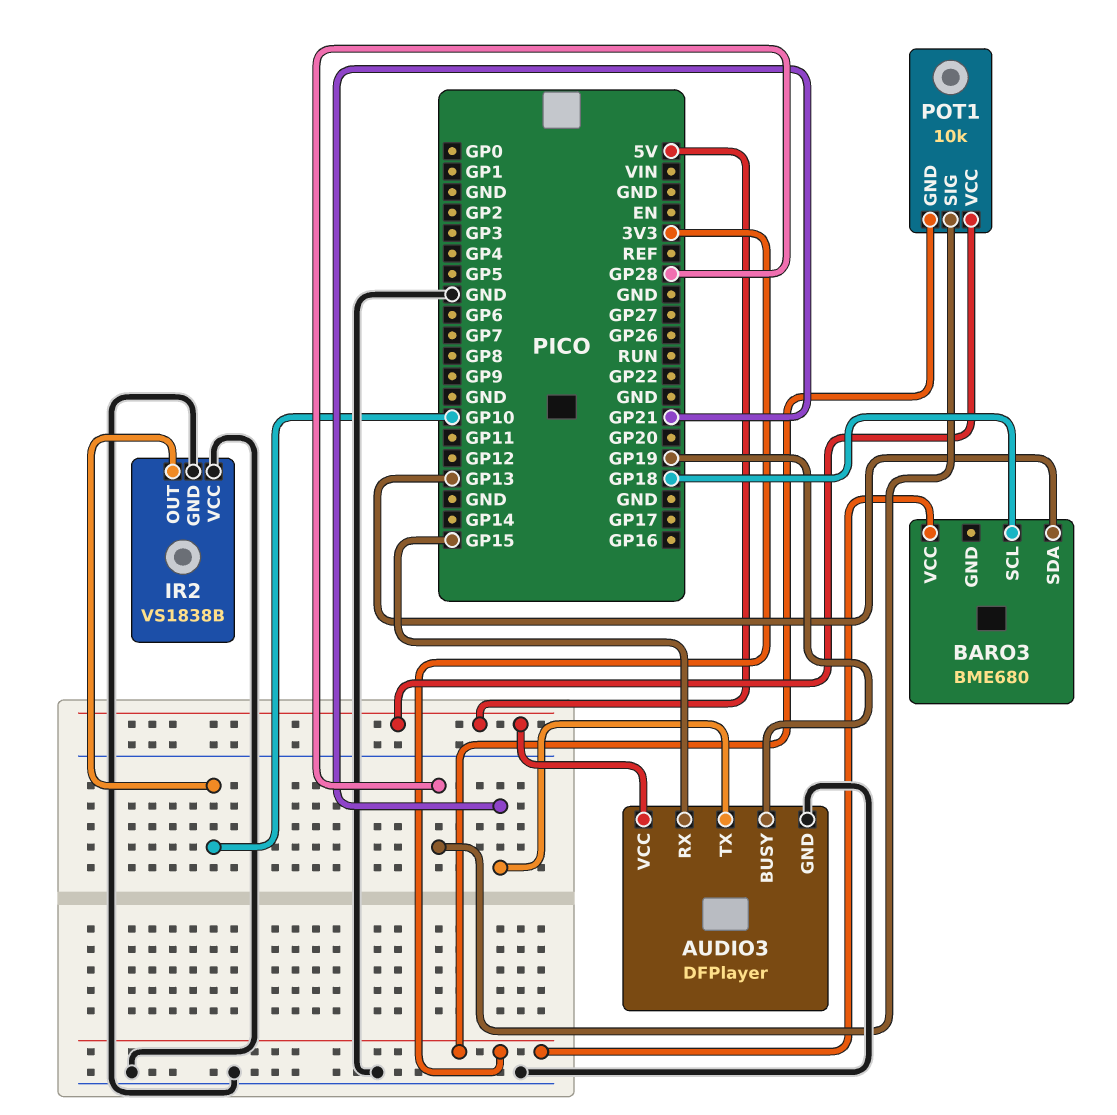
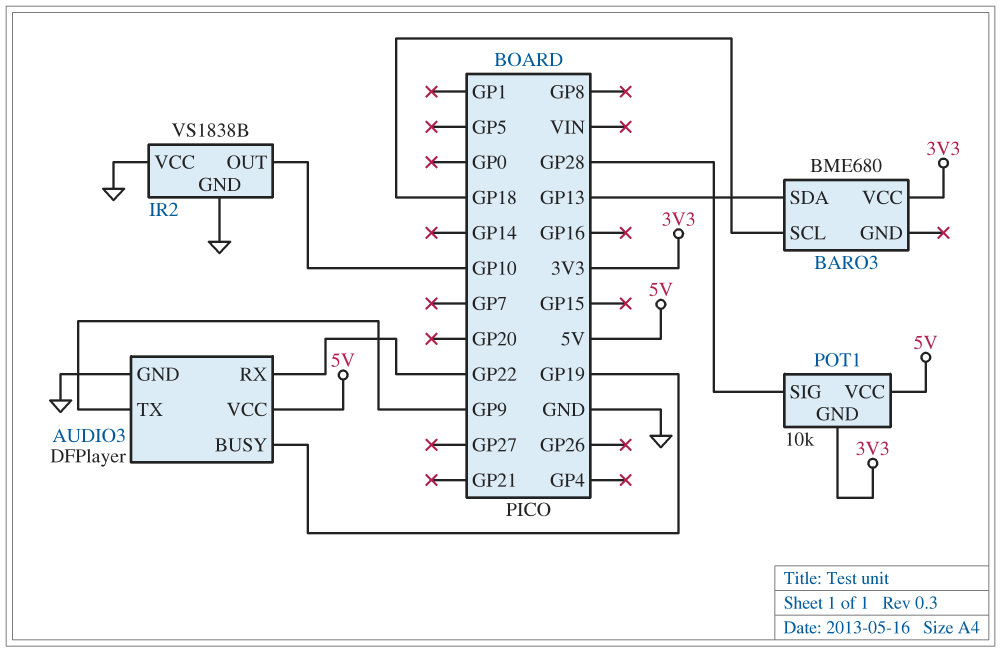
AUDIO3 pin RX: GP15 -> GP22
AUDIO3 pin TX: GP21 -> GP9

